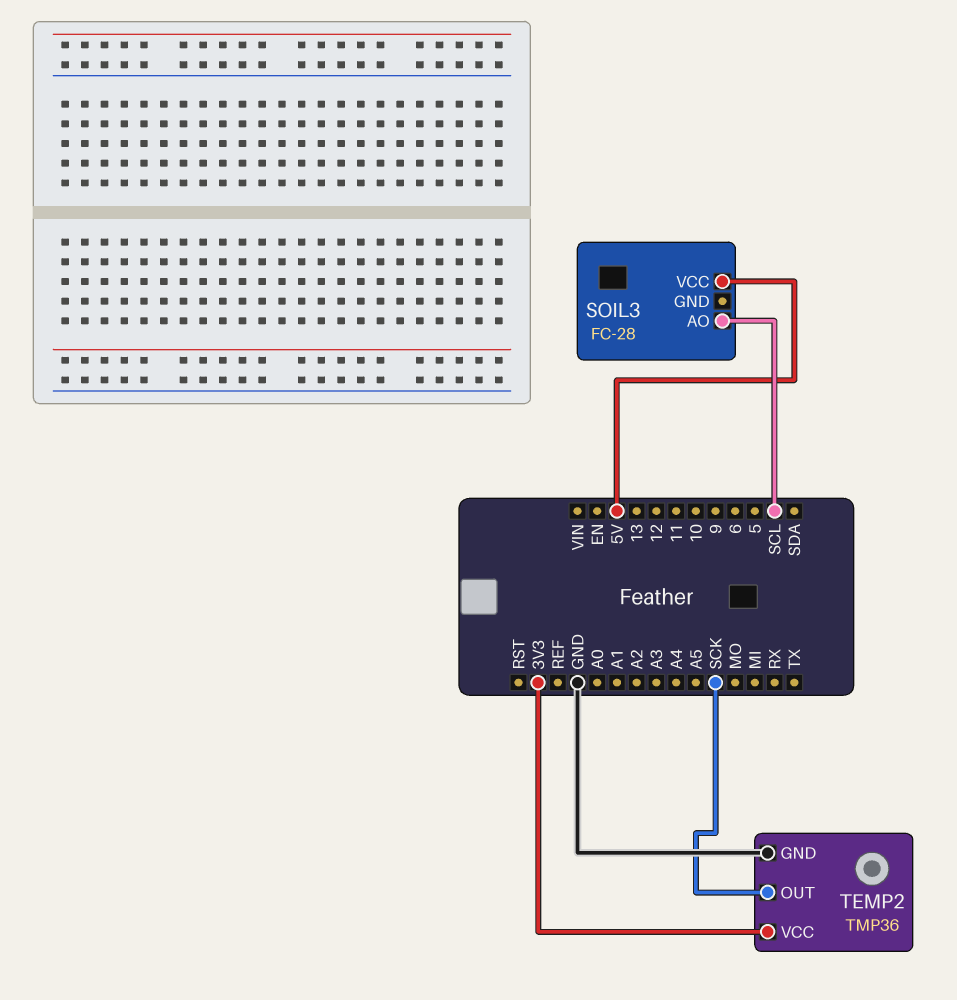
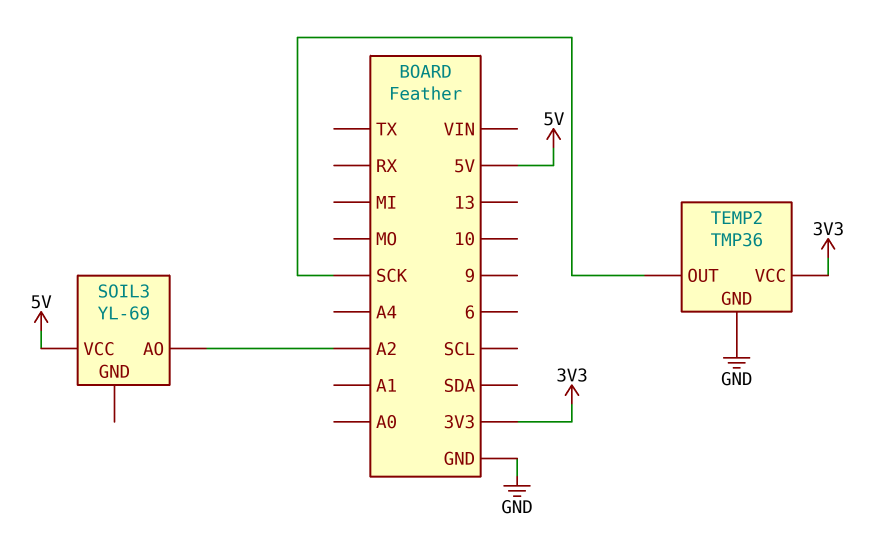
SOIL3: FC-28 -> YL-69
SOIL3 pin AO: SCL -> A2

